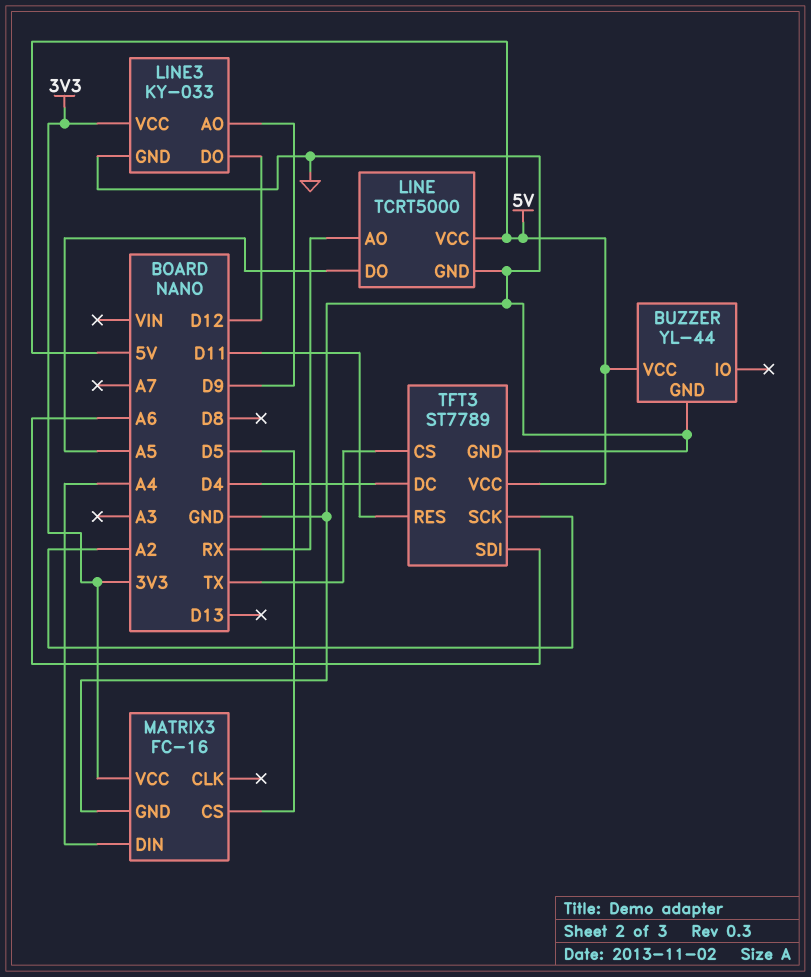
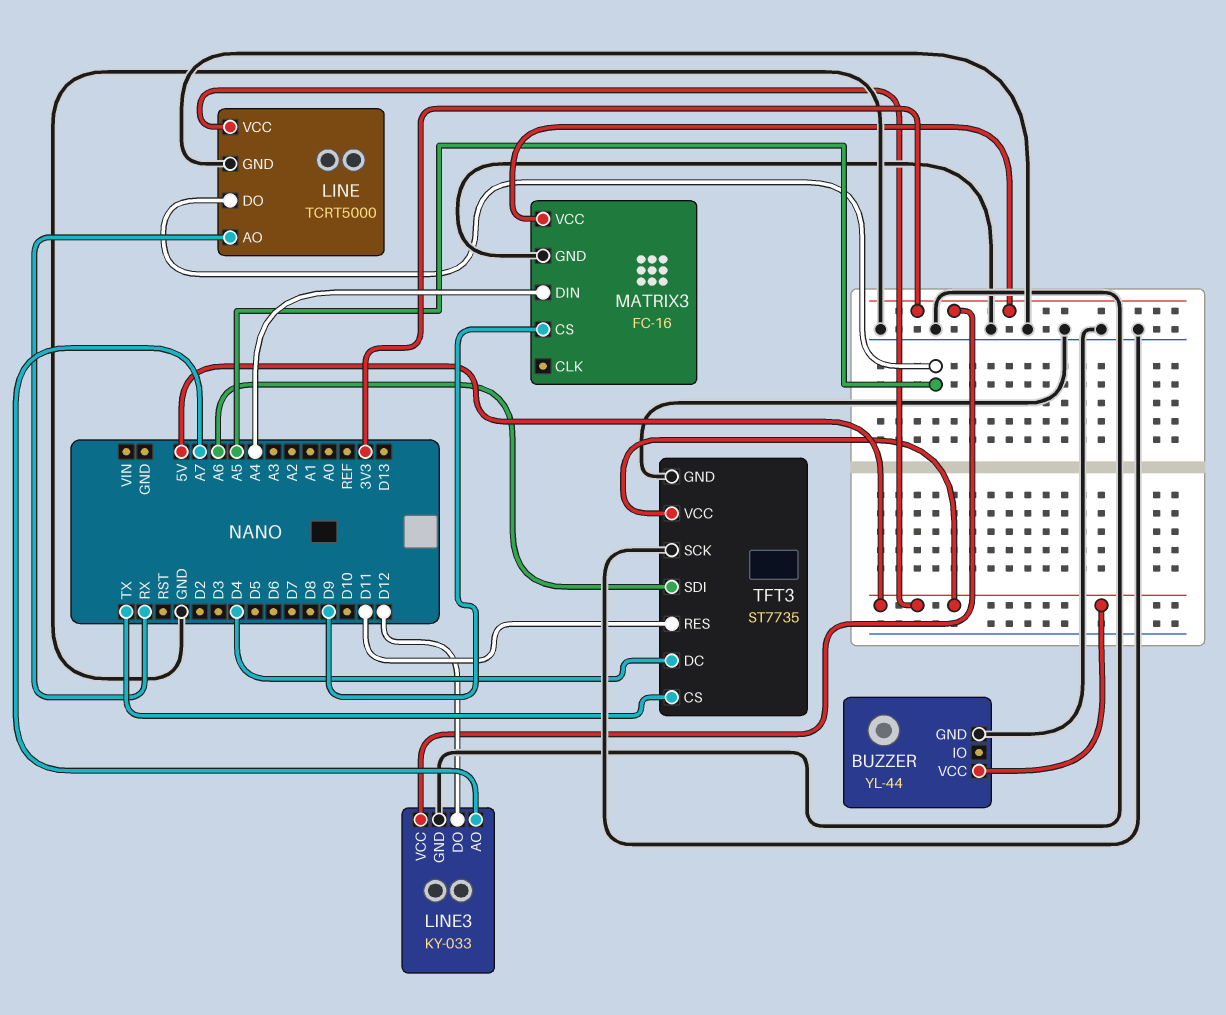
LINE3 pin AO: D9 -> A7
MATRIX3 pin CS: D5 -> D9
TFT3: ST7789 -> ST7735
TFT3 pin SCK: A2 -> GND

